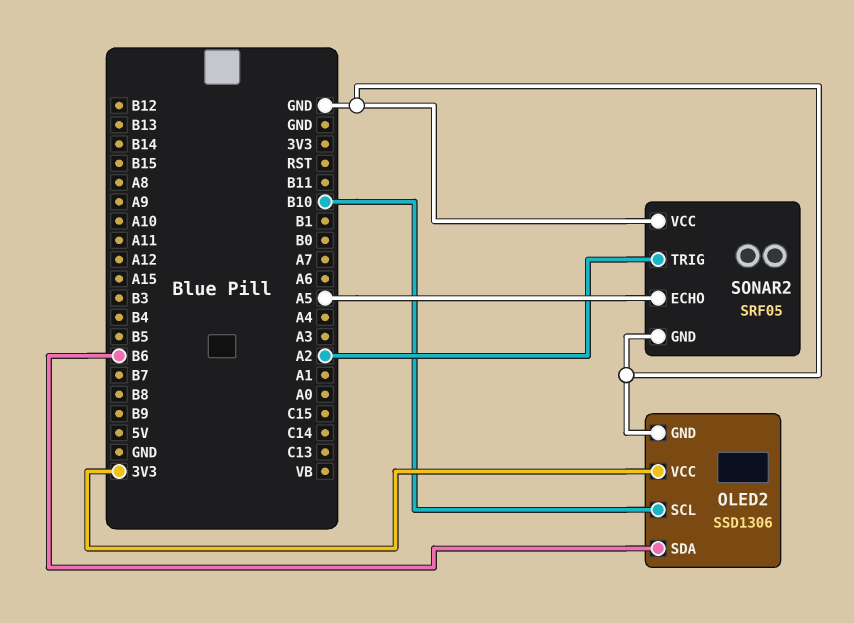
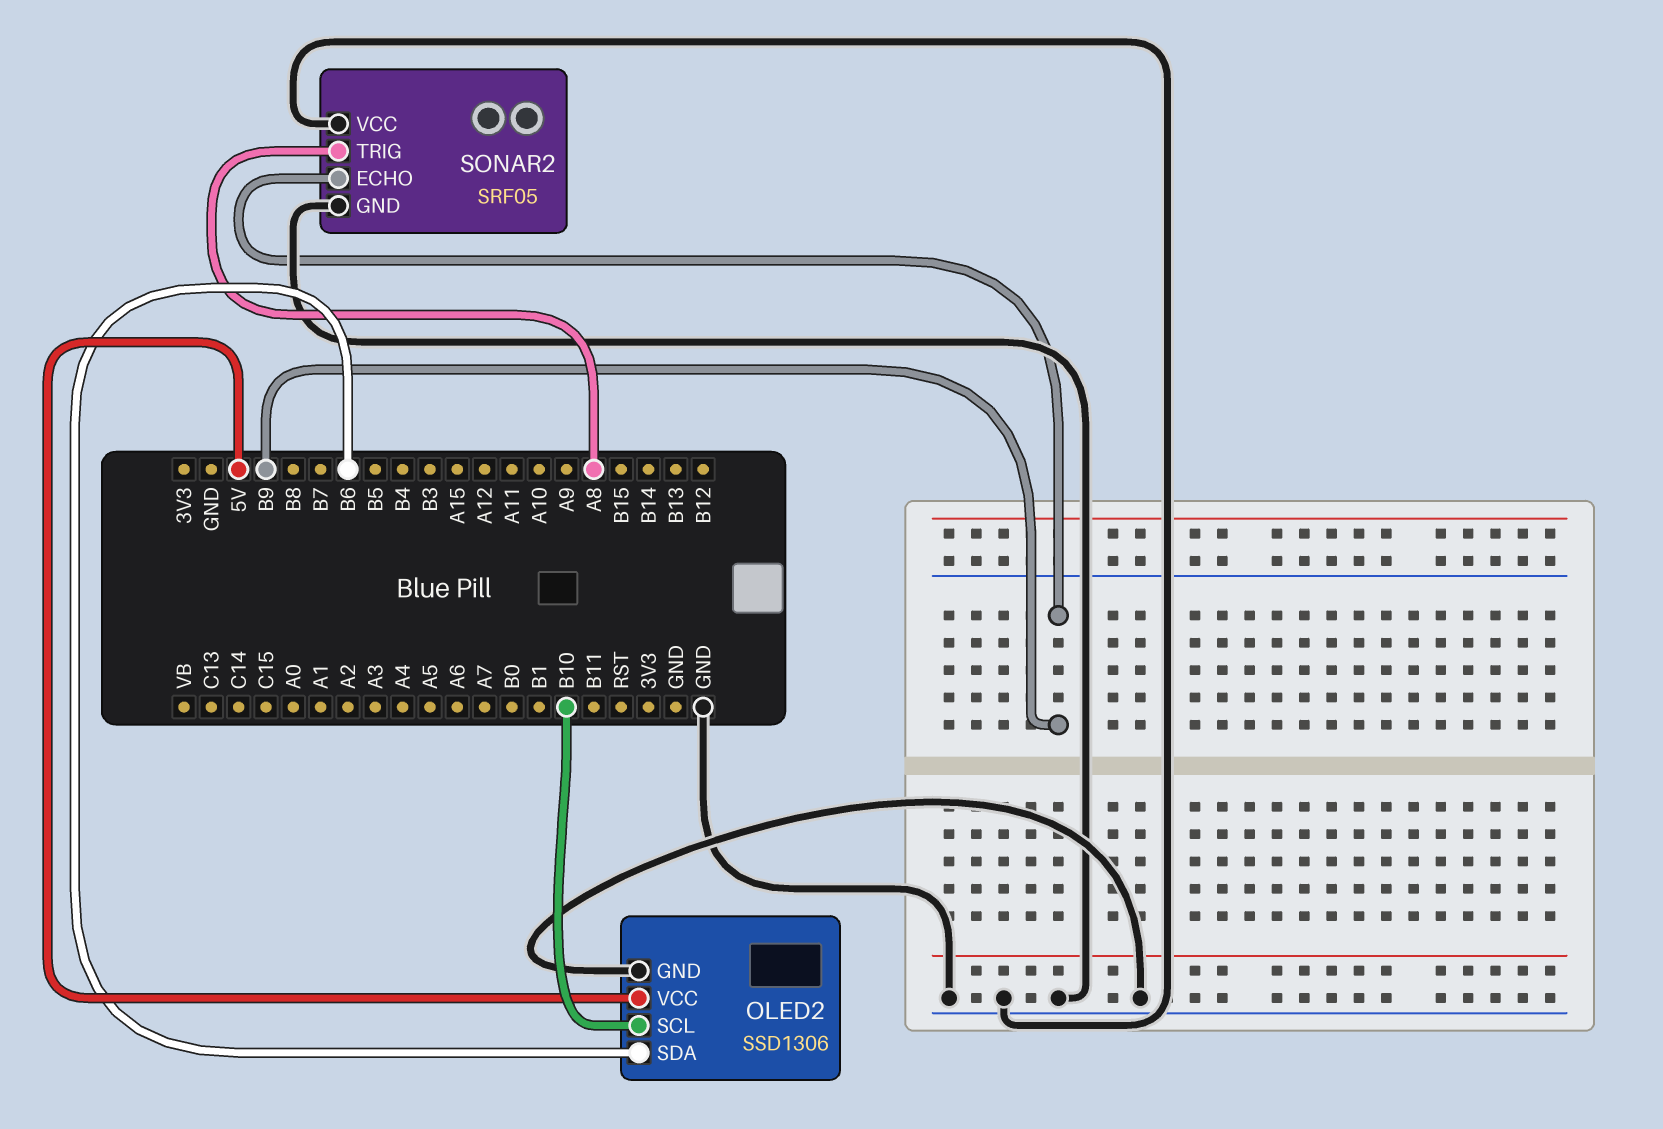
OLED2 pin VCC: 3V3 -> 5V
SONAR2 pin ECHO: A5 -> B9
SONAR2 pin TRIG: A2 -> A8

